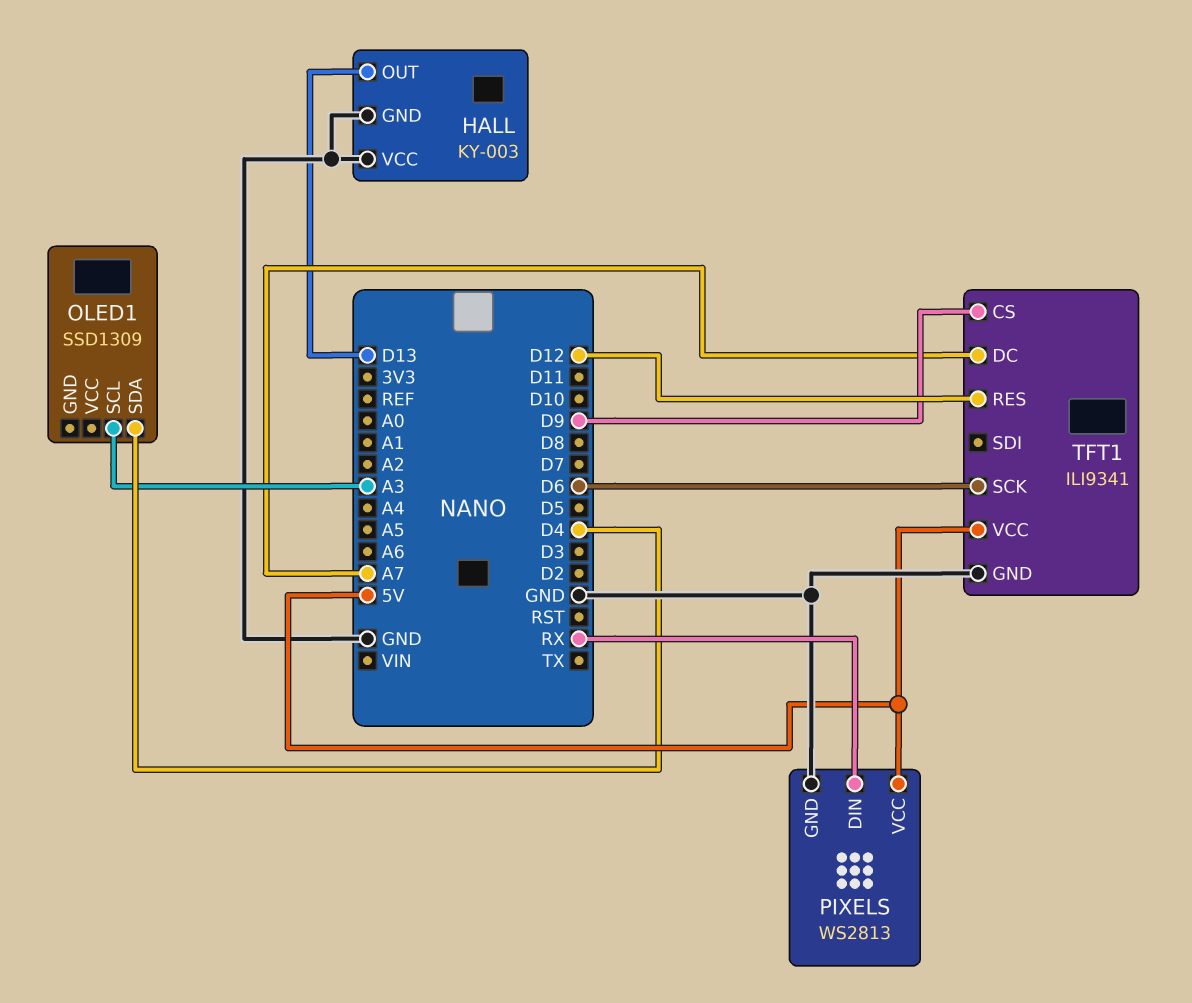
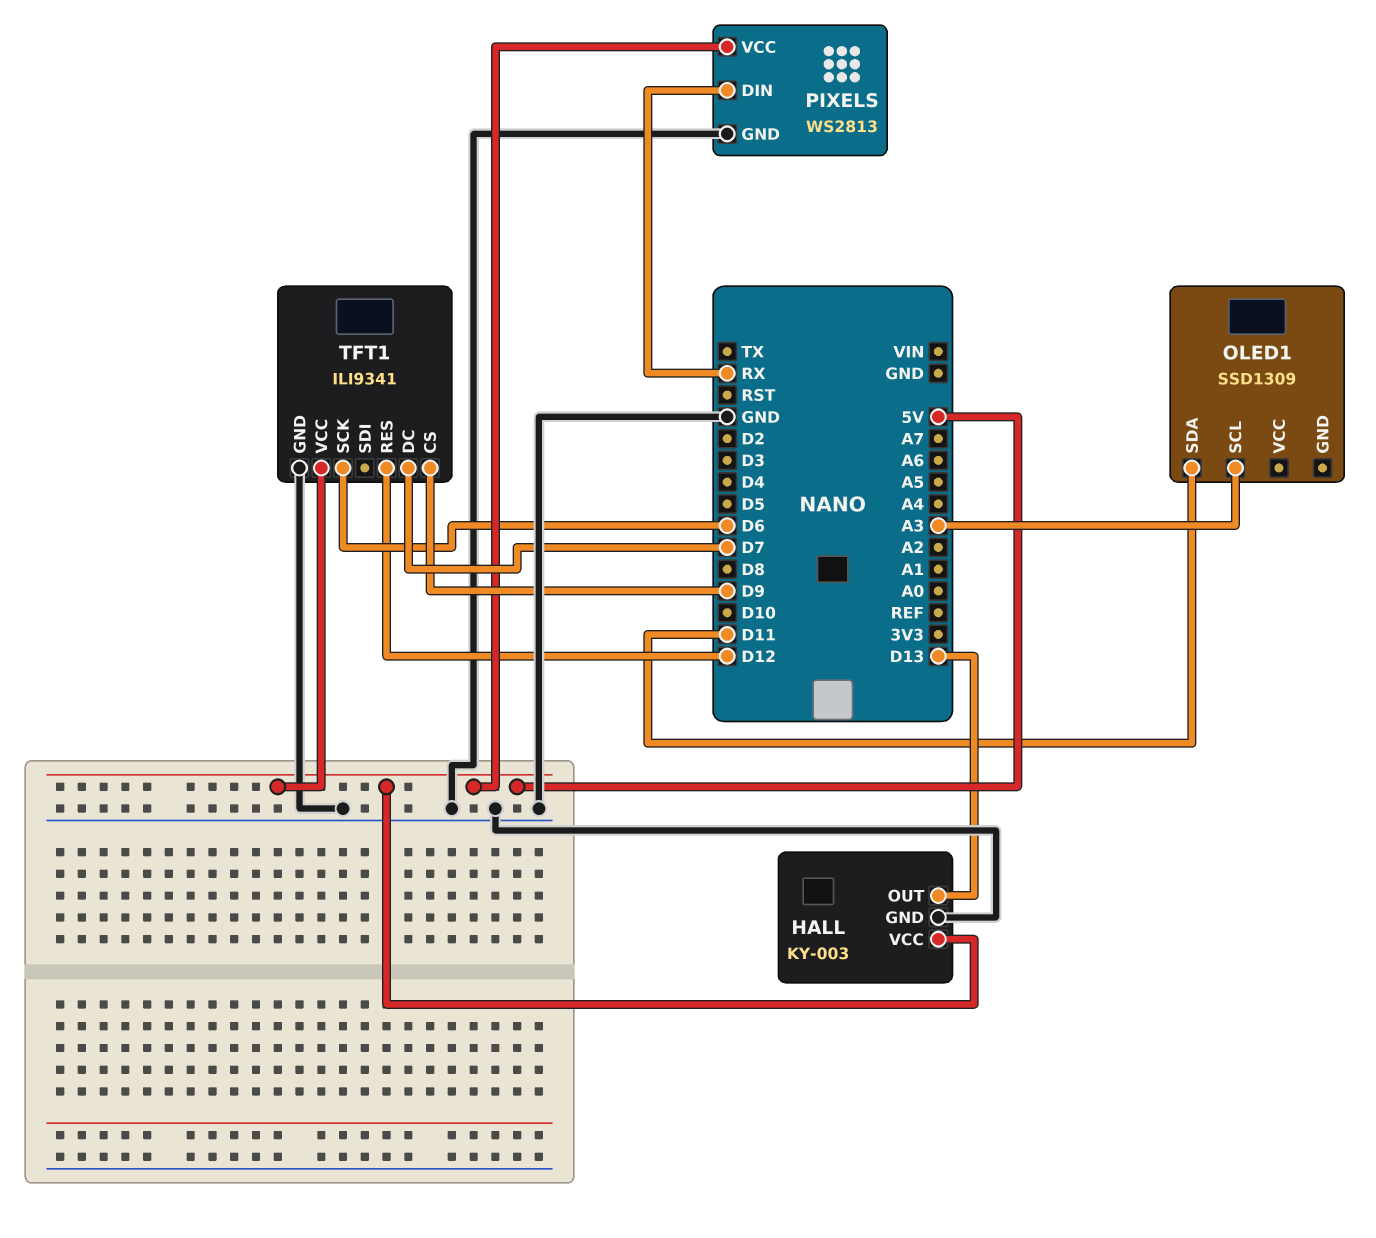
HALL pin VCC: GND -> 5V
OLED1 pin SDA: D4 -> D11
TFT1 pin DC: A7 -> D7

